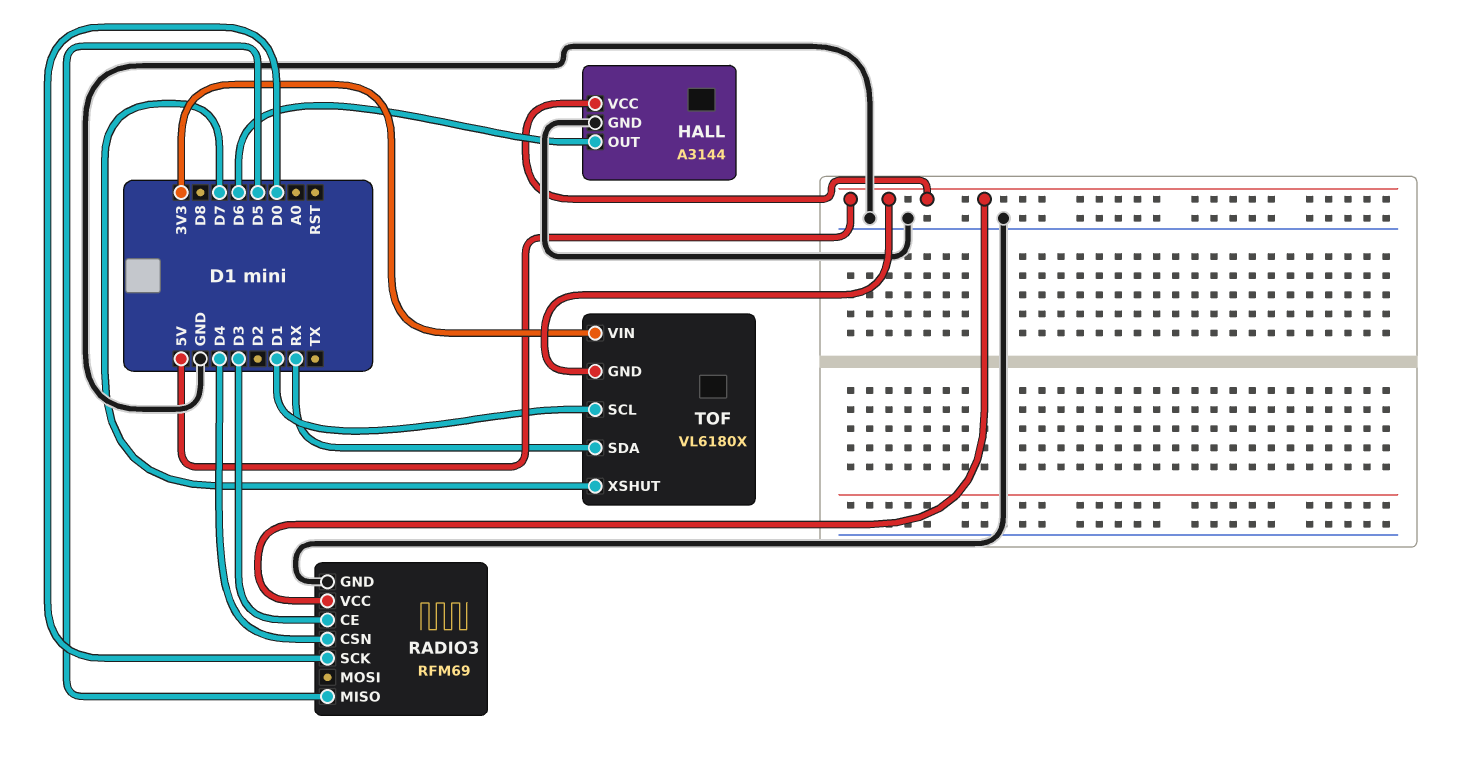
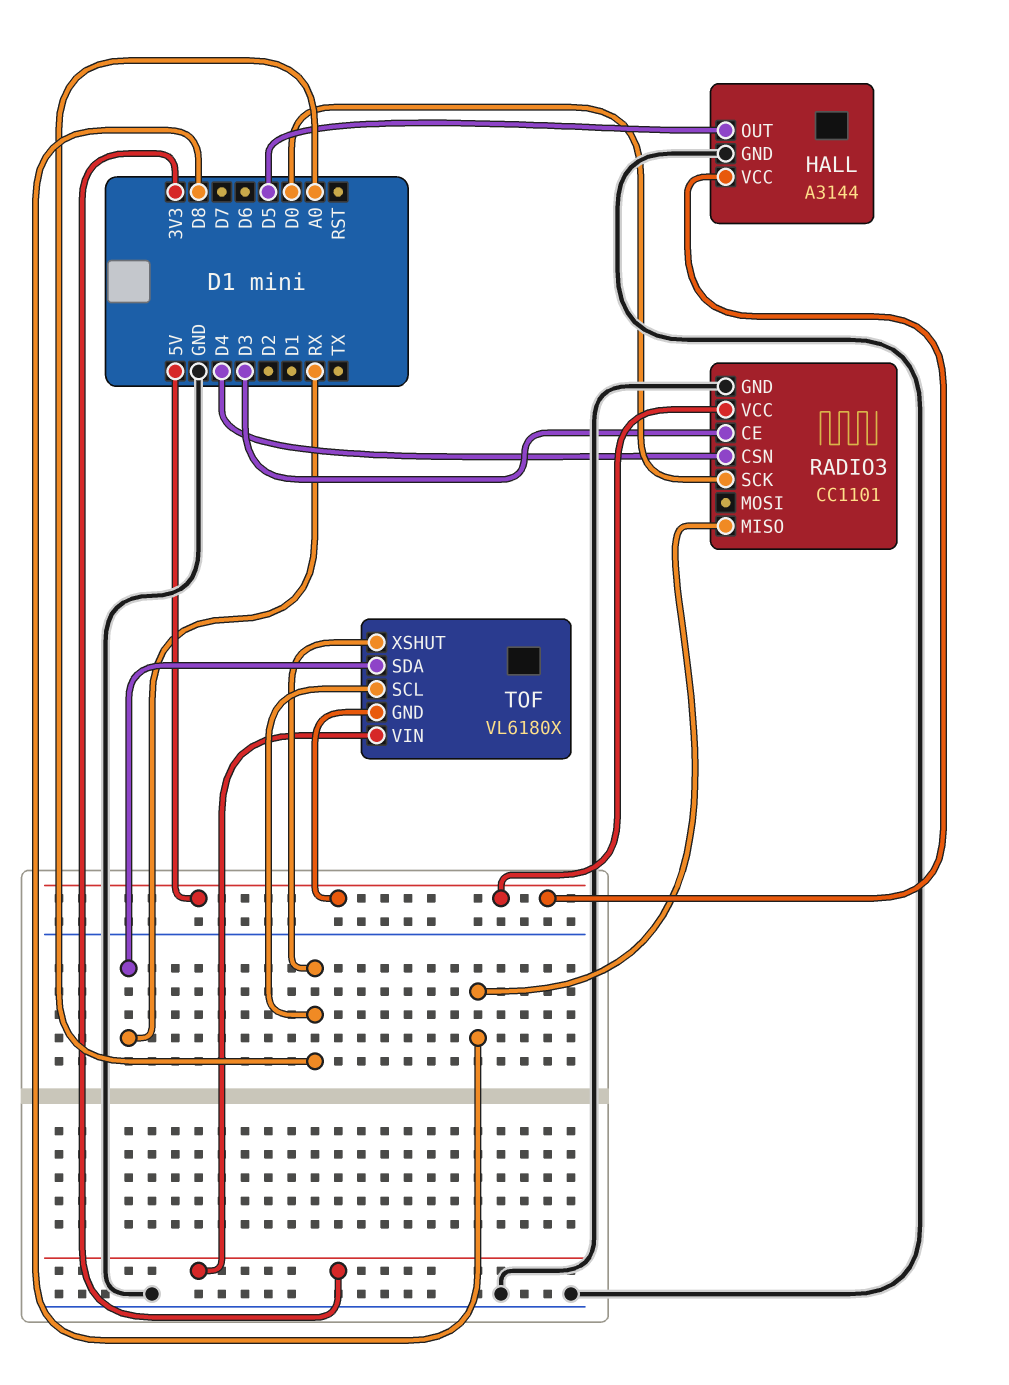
HALL pin OUT: D6 -> D5
RADIO3: RFM69 -> CC1101
RADIO3 pin MISO: D5 -> D8
TOF pin SCL: D1 -> A0
TOF pin XSHUT: D7 -> A0

